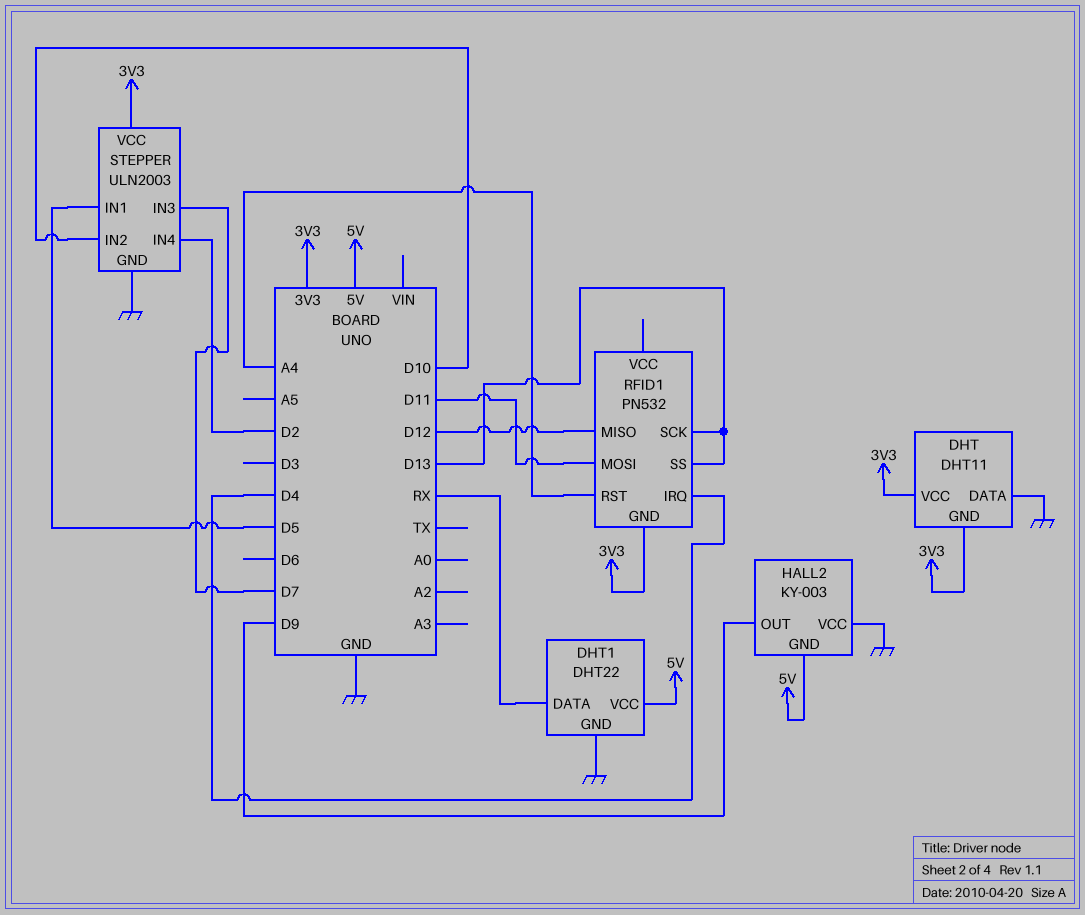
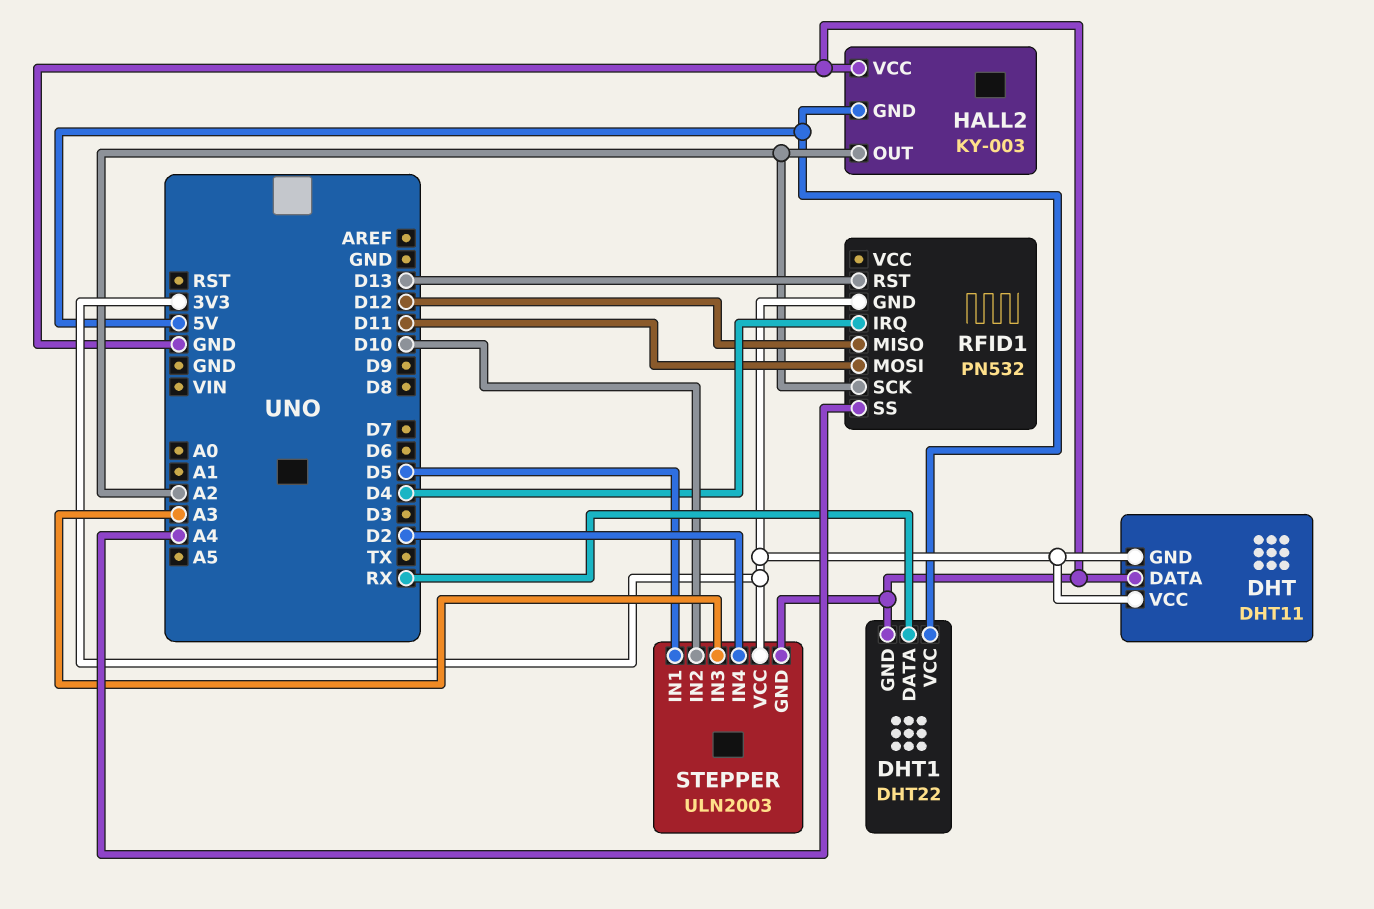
HALL2 pin OUT: D9 -> A2
RFID1 pin RST: A4 -> D13
RFID1 pin SCK: D13 -> A2
RFID1 pin SS: D13 -> A4
STEPPER pin IN3: D7 -> A3

